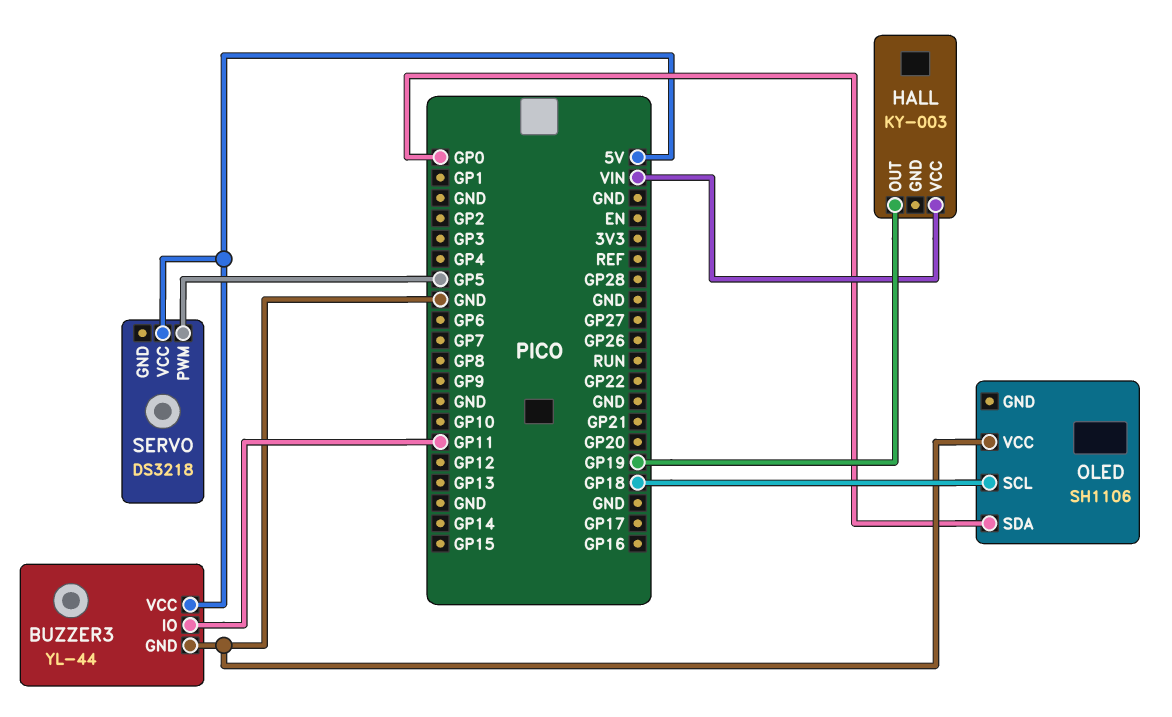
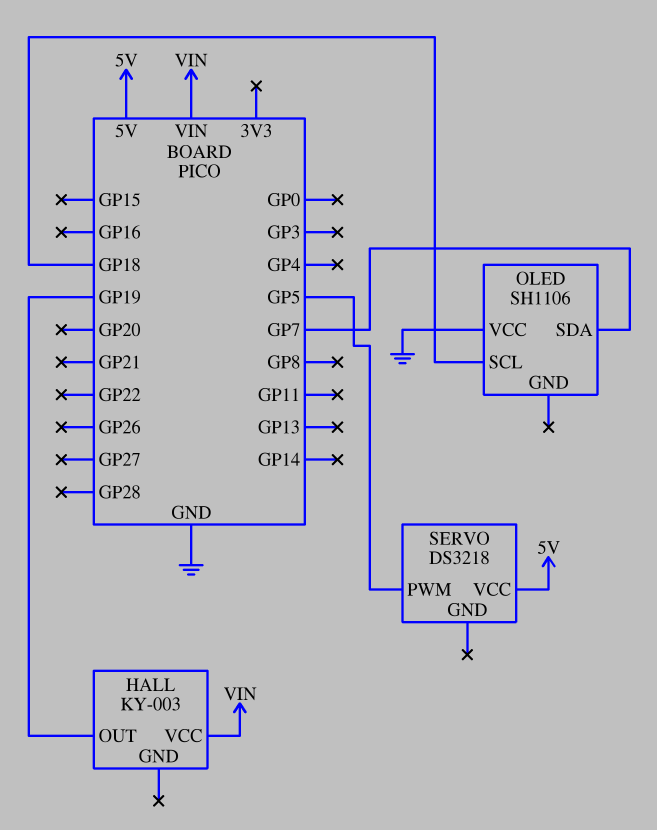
BUZZER3: YL-44 -> none
BUZZER3 pin GND: GND -> none
BUZZER3 pin IO: GP11 -> none
BUZZER3 pin VCC: 5V -> none
OLED pin SDA: GP0 -> GP7

